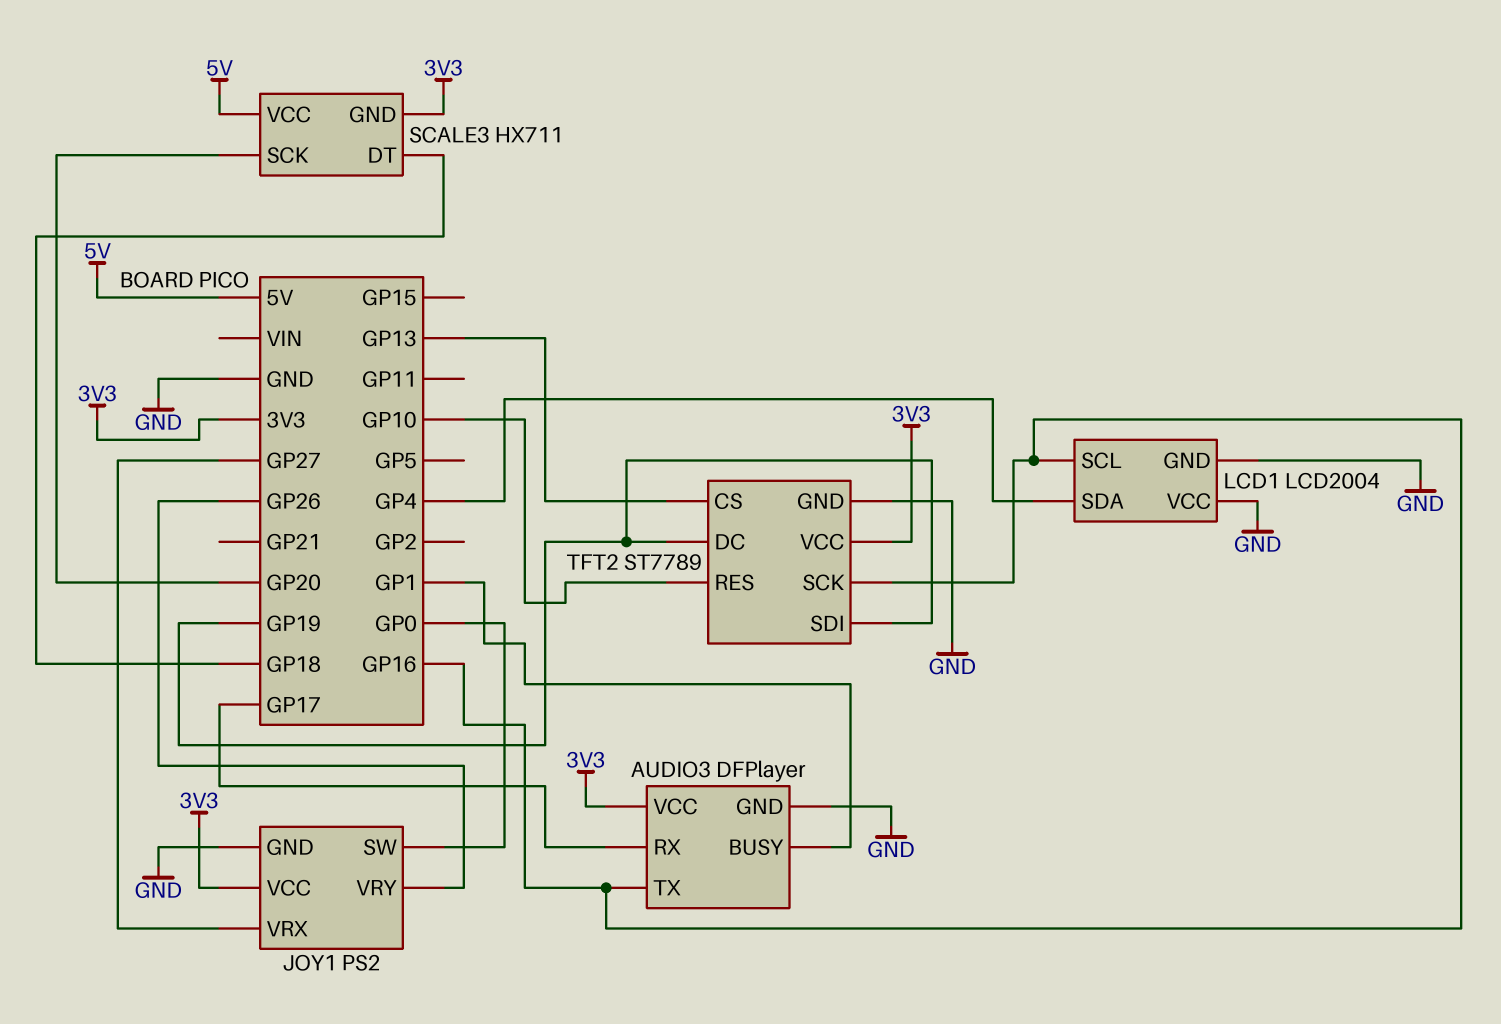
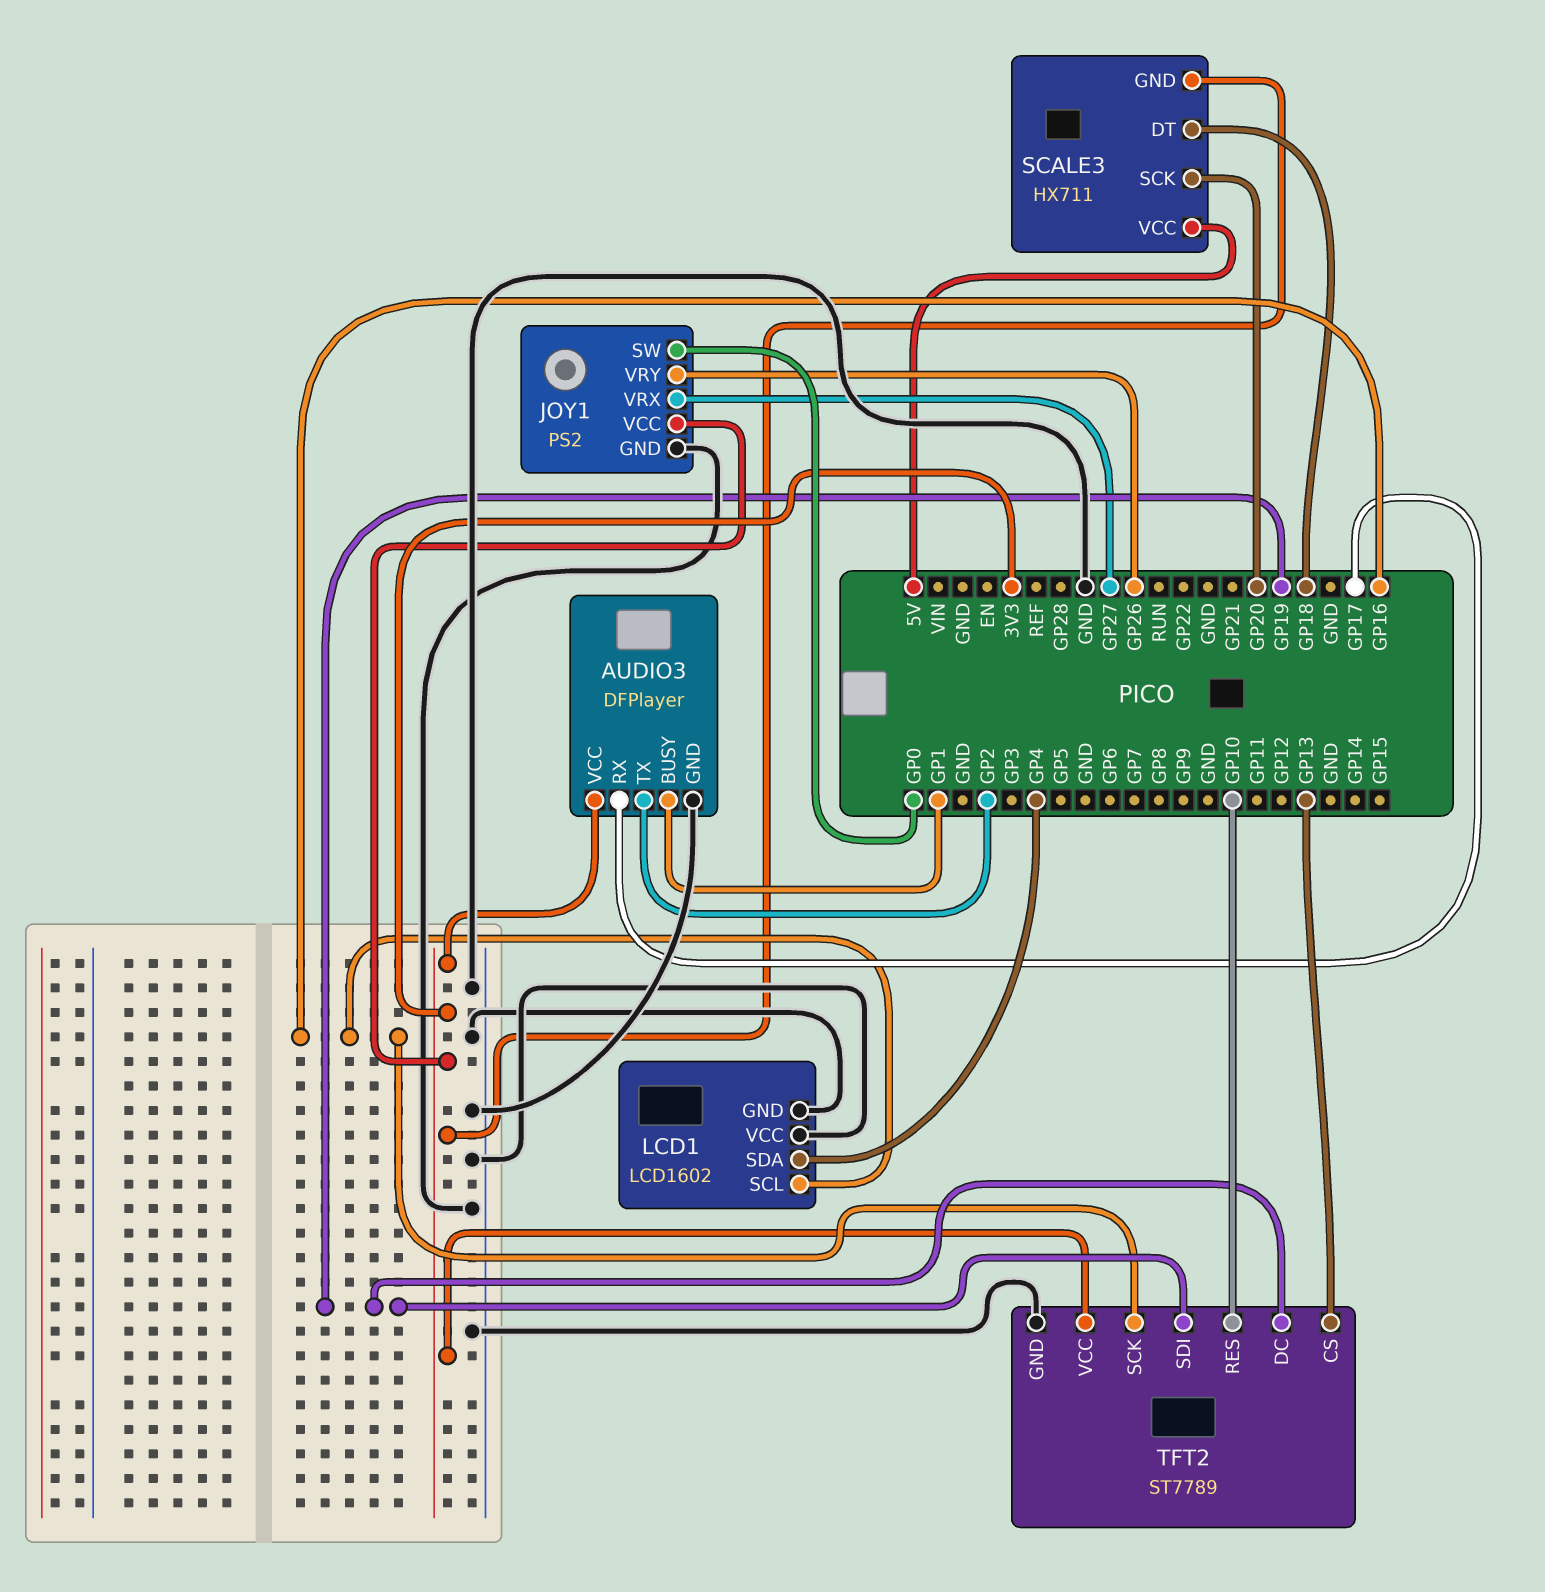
AUDIO3 pin TX: GP16 -> GP2
LCD1: LCD2004 -> LCD1602

